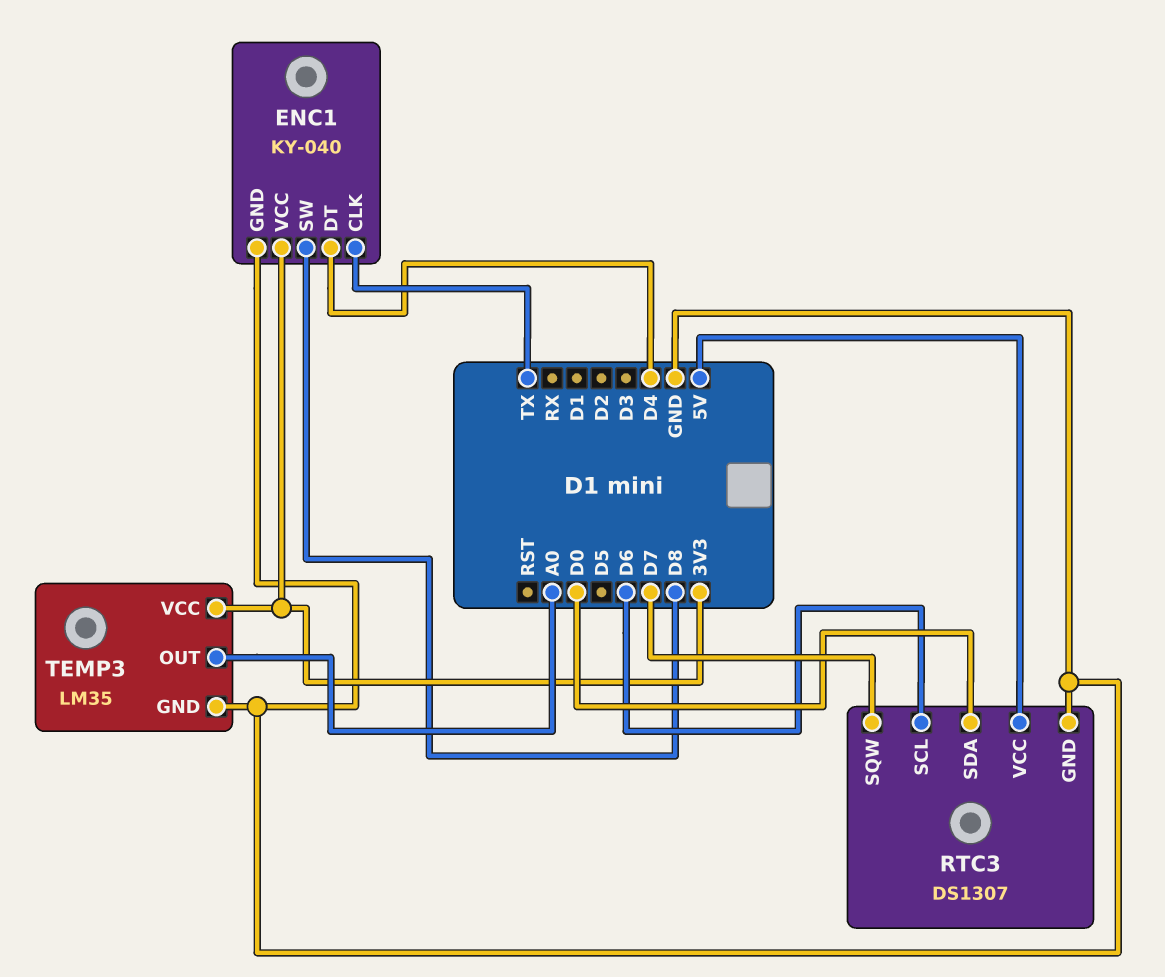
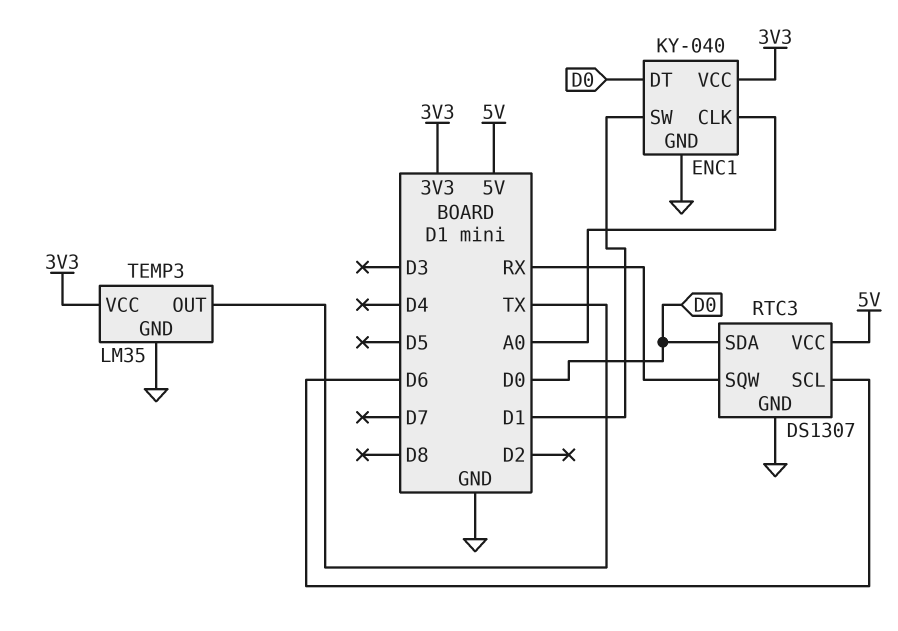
ENC1 pin CLK: TX -> A0
ENC1 pin DT: D4 -> D0
ENC1 pin SW: D8 -> D1
RTC3 pin SQW: D7 -> RX
TEMP3 pin OUT: A0 -> TX

